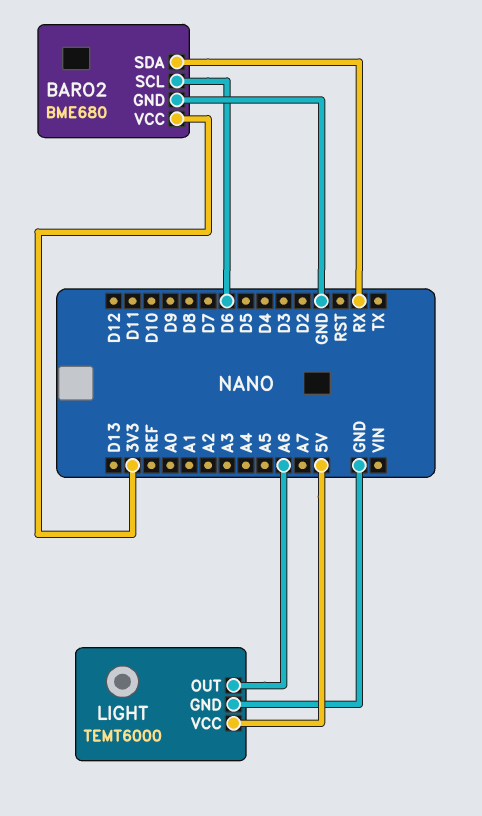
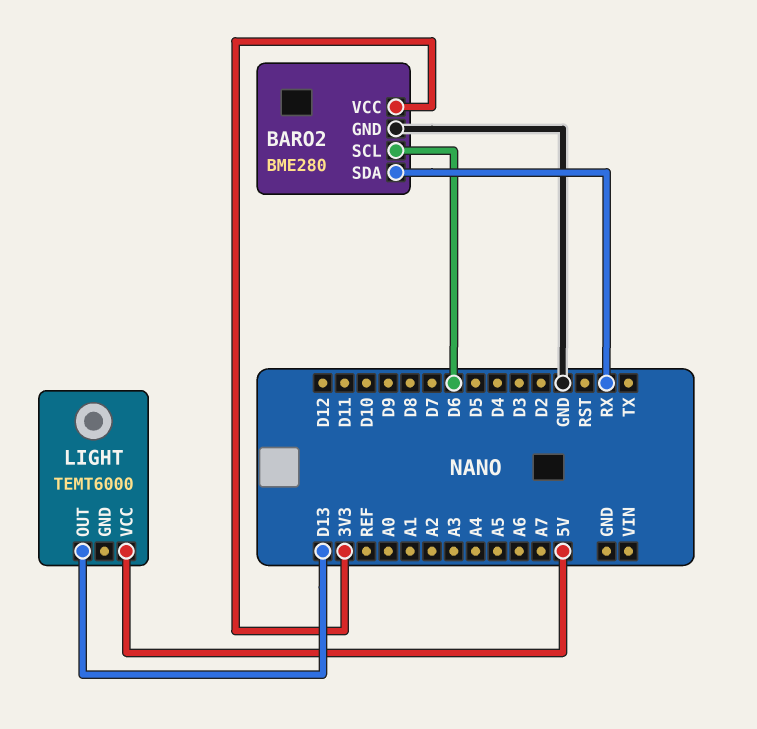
BARO2: BME680 -> BME280
LIGHT pin GND: GND -> none
LIGHT pin OUT: A6 -> D13

